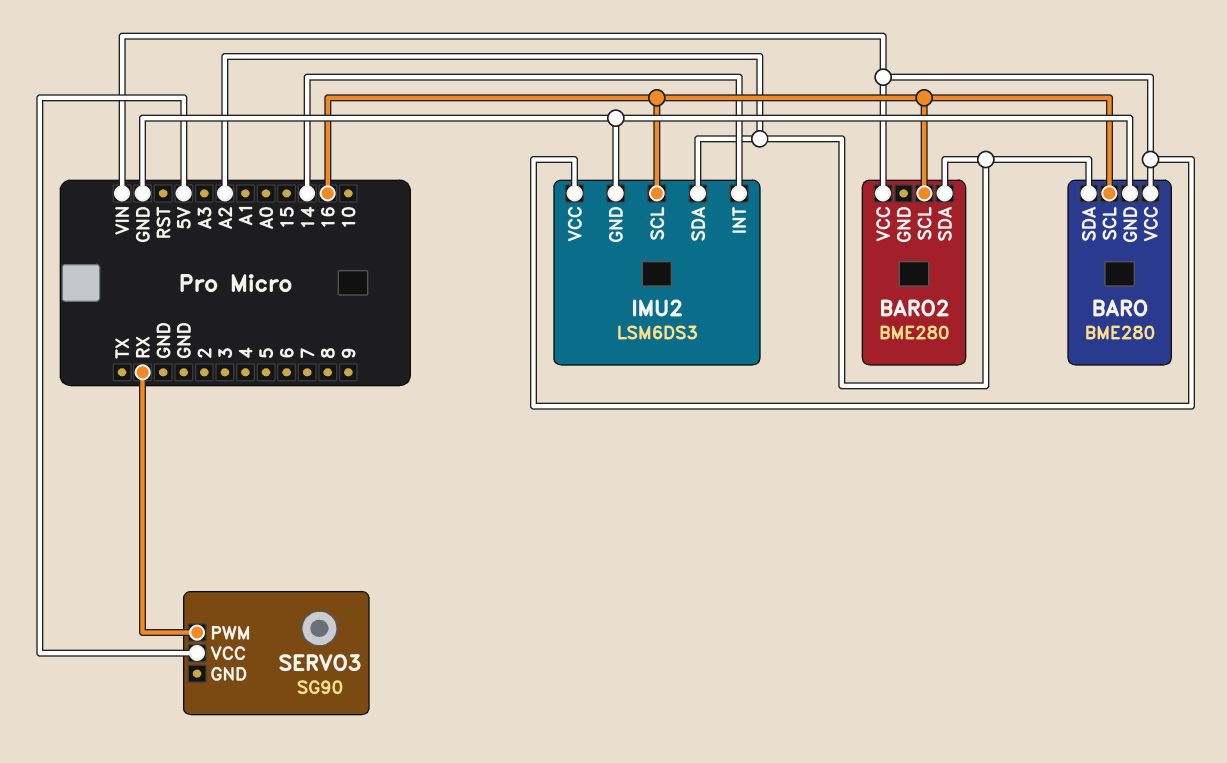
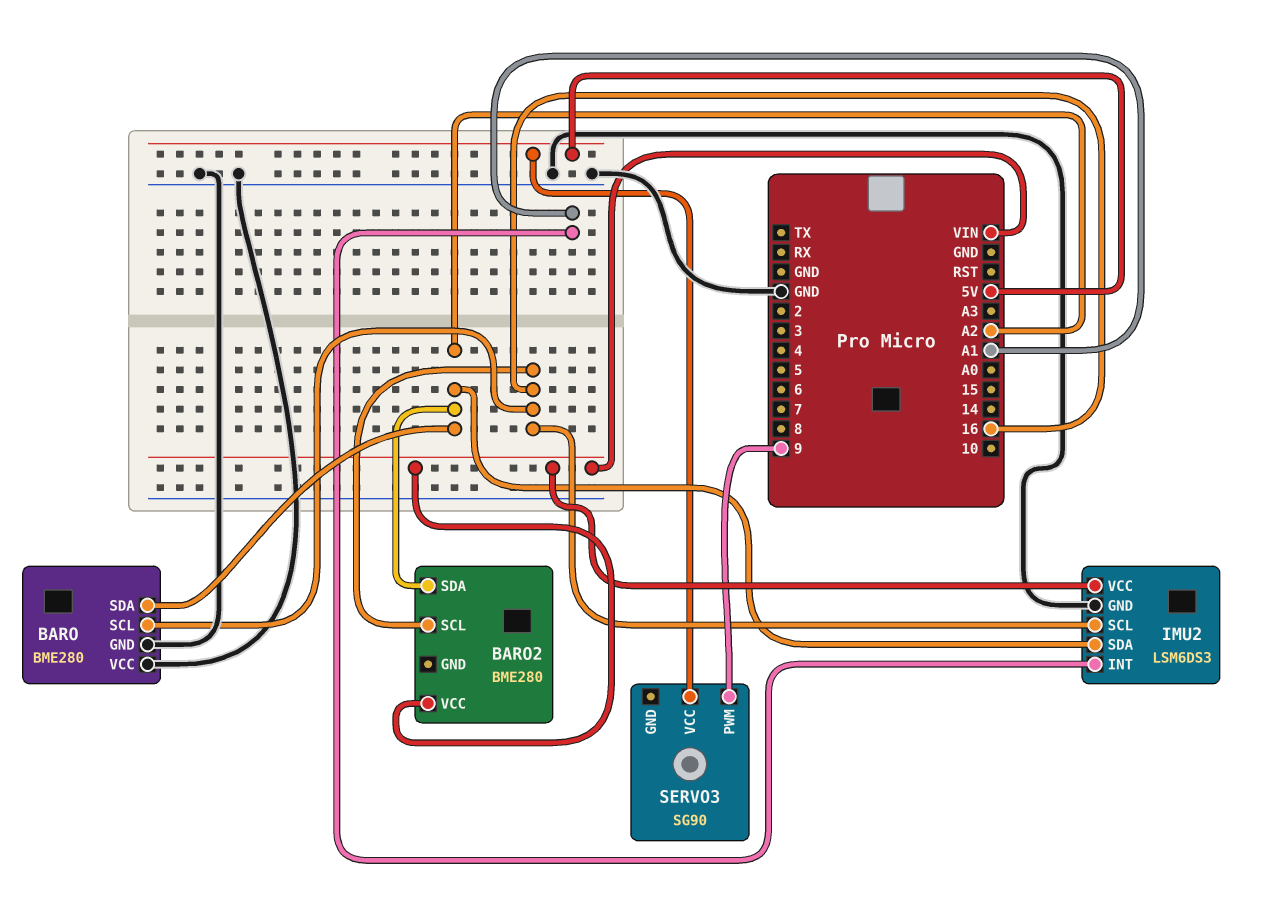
BARO pin VCC: VIN -> GND
IMU2 pin INT: 14 -> A1
SERVO3 pin PWM: RX -> 9

